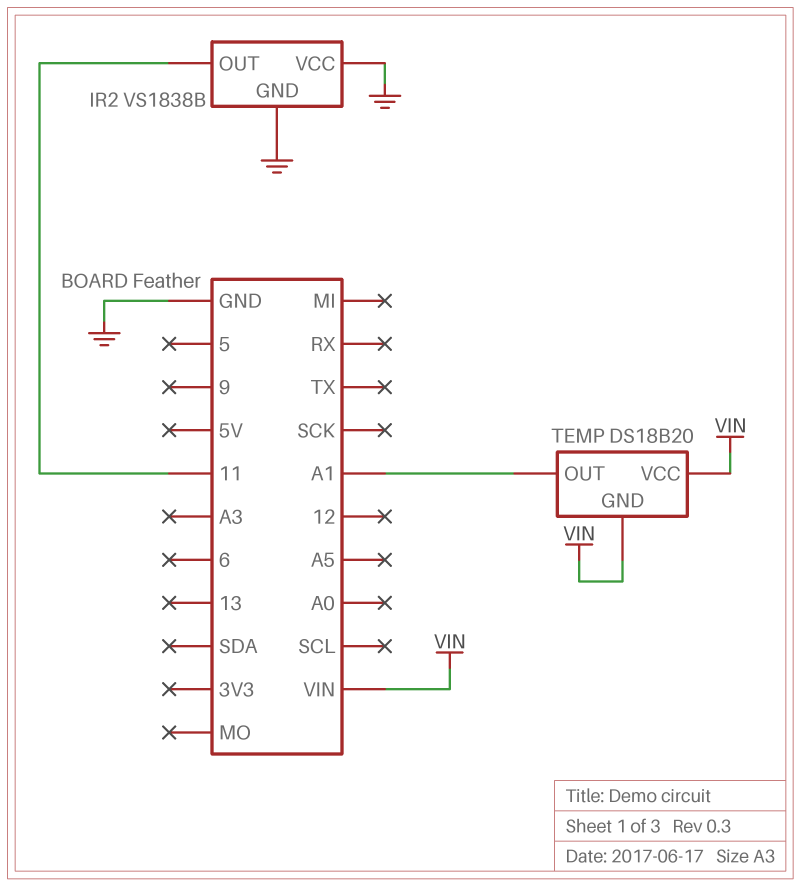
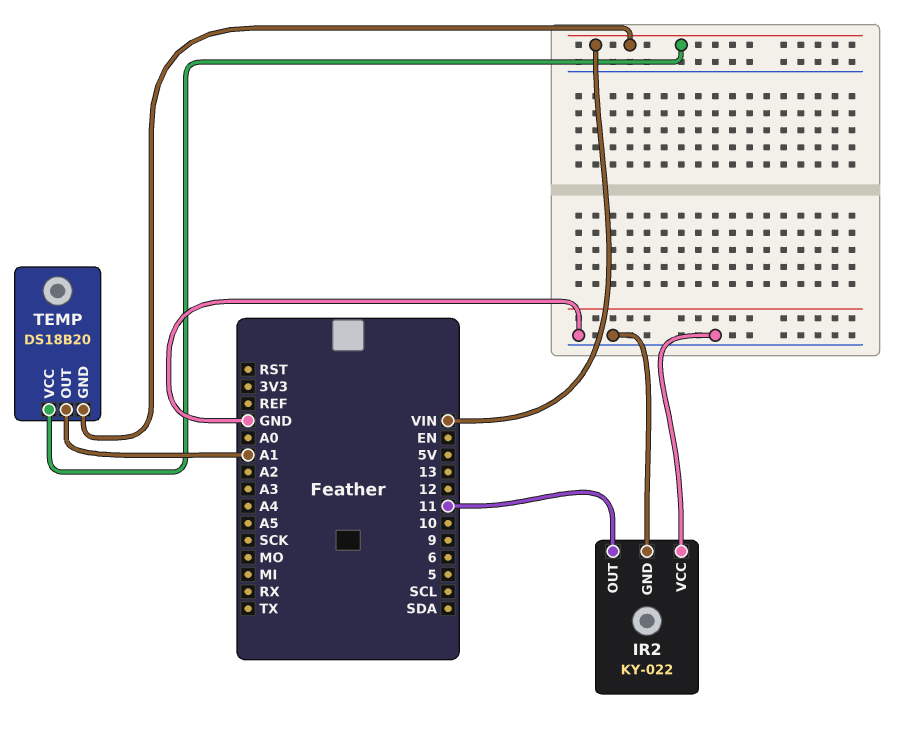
IR2: VS1838B -> KY-022

